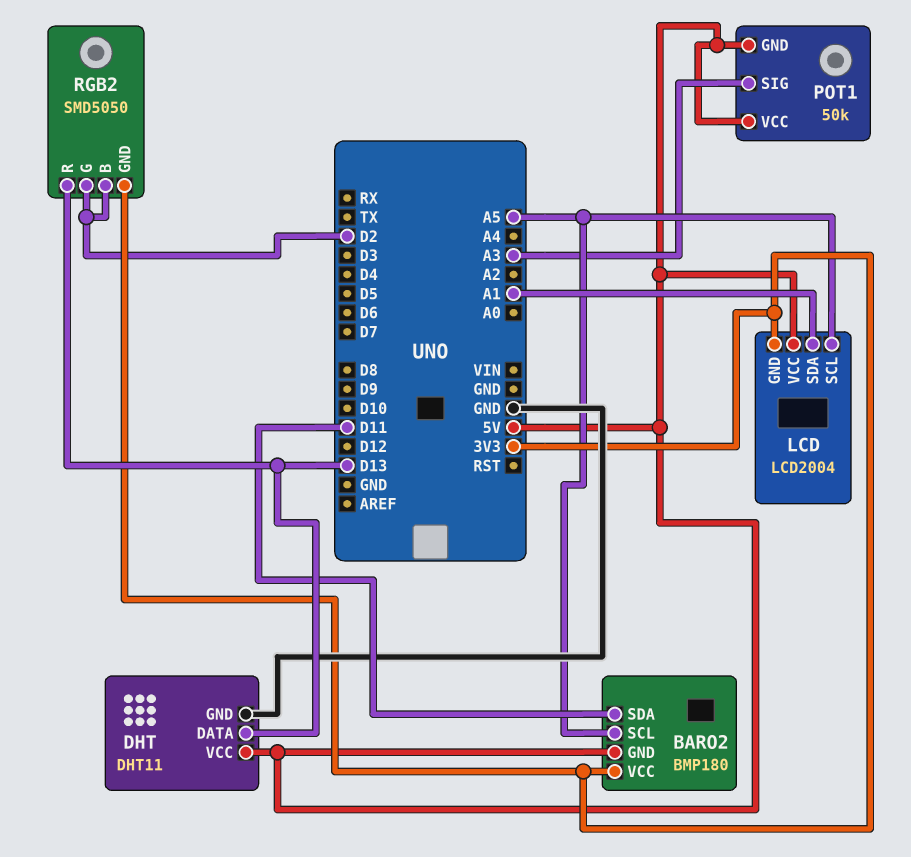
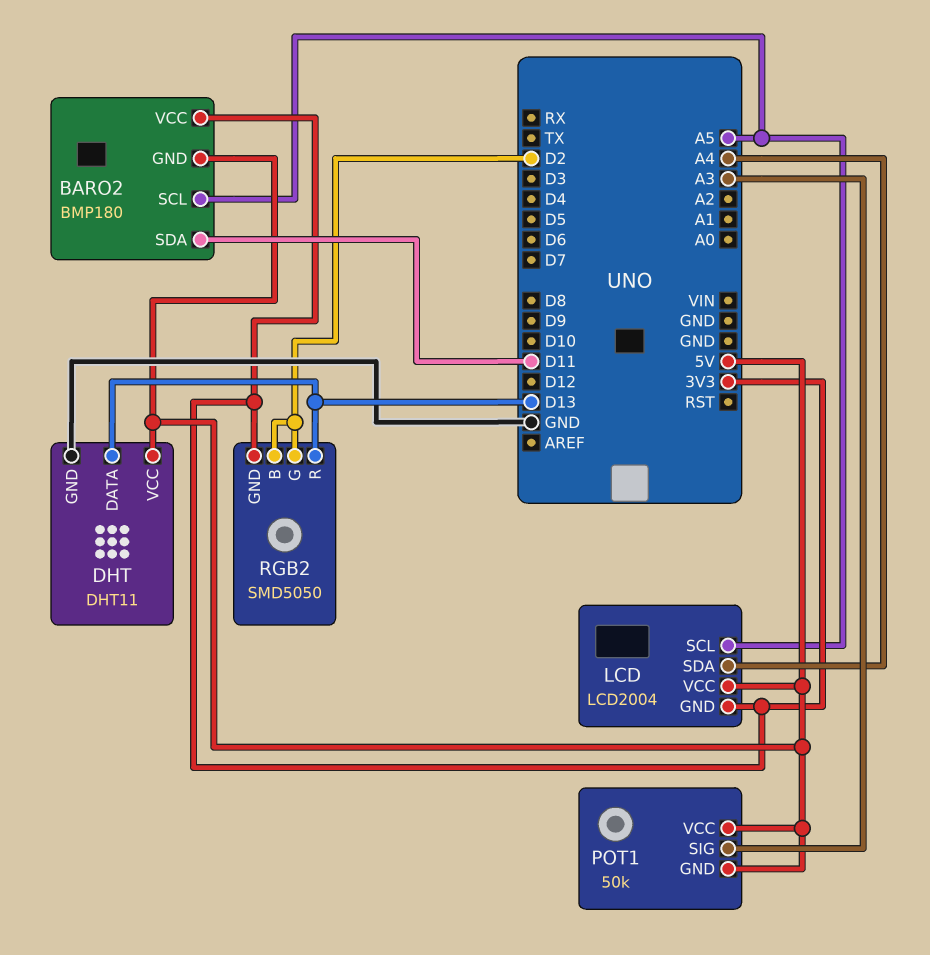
LCD pin SDA: A1 -> A4

